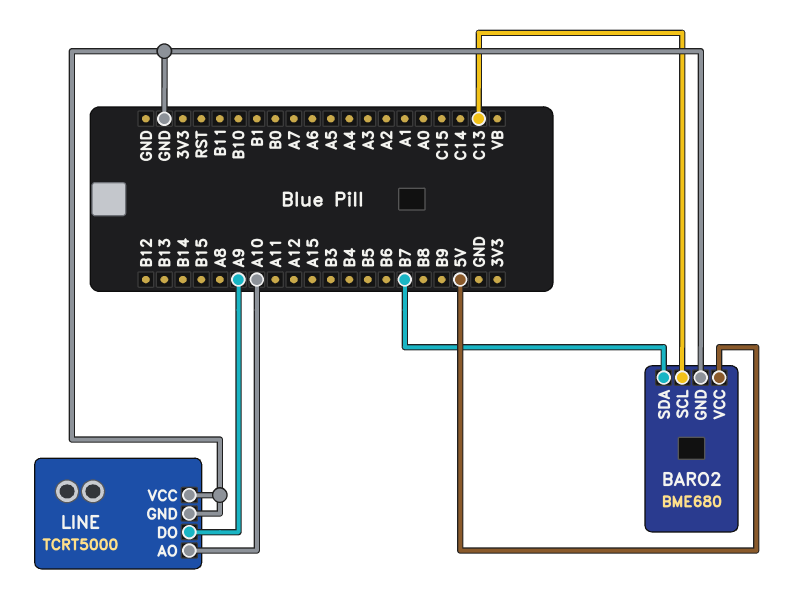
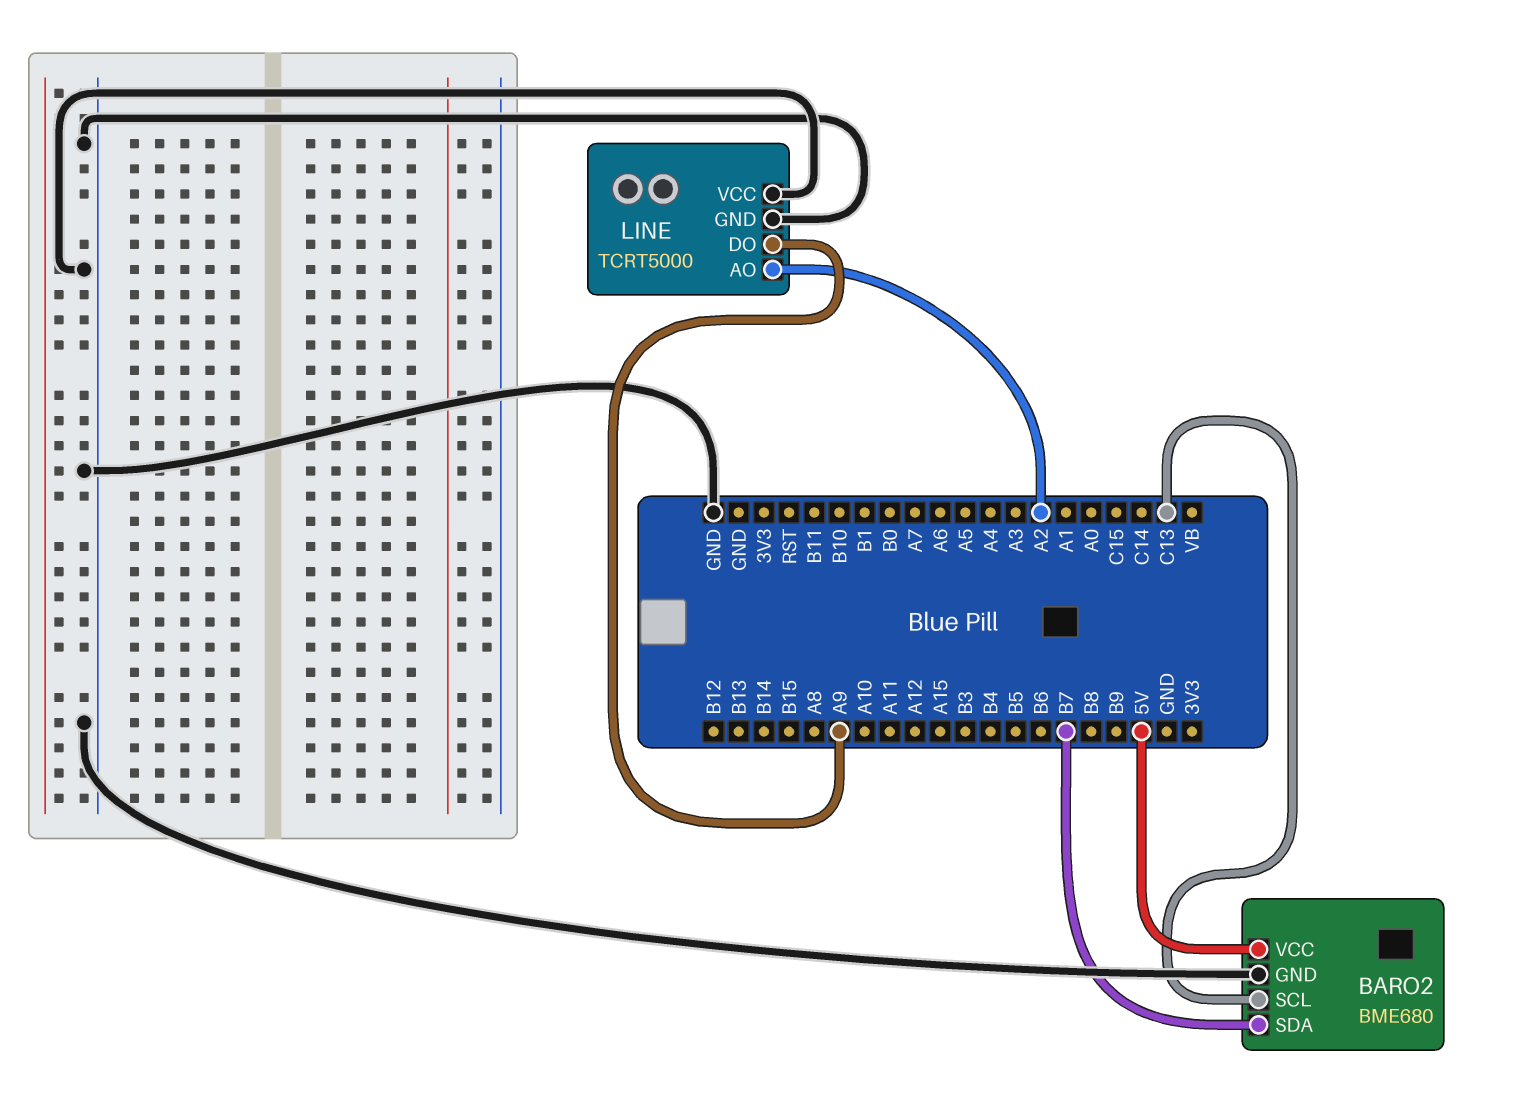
LINE pin AO: A10 -> A2

